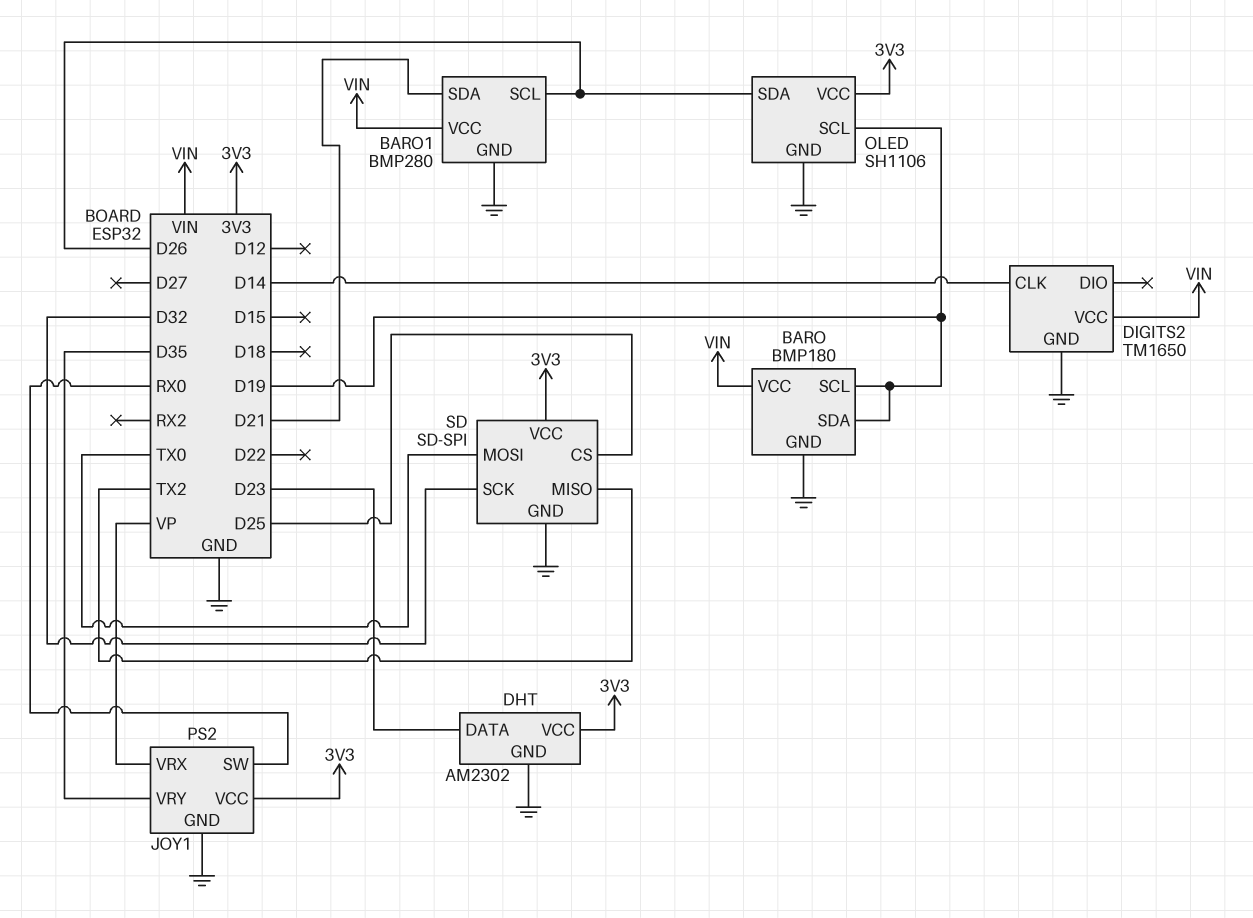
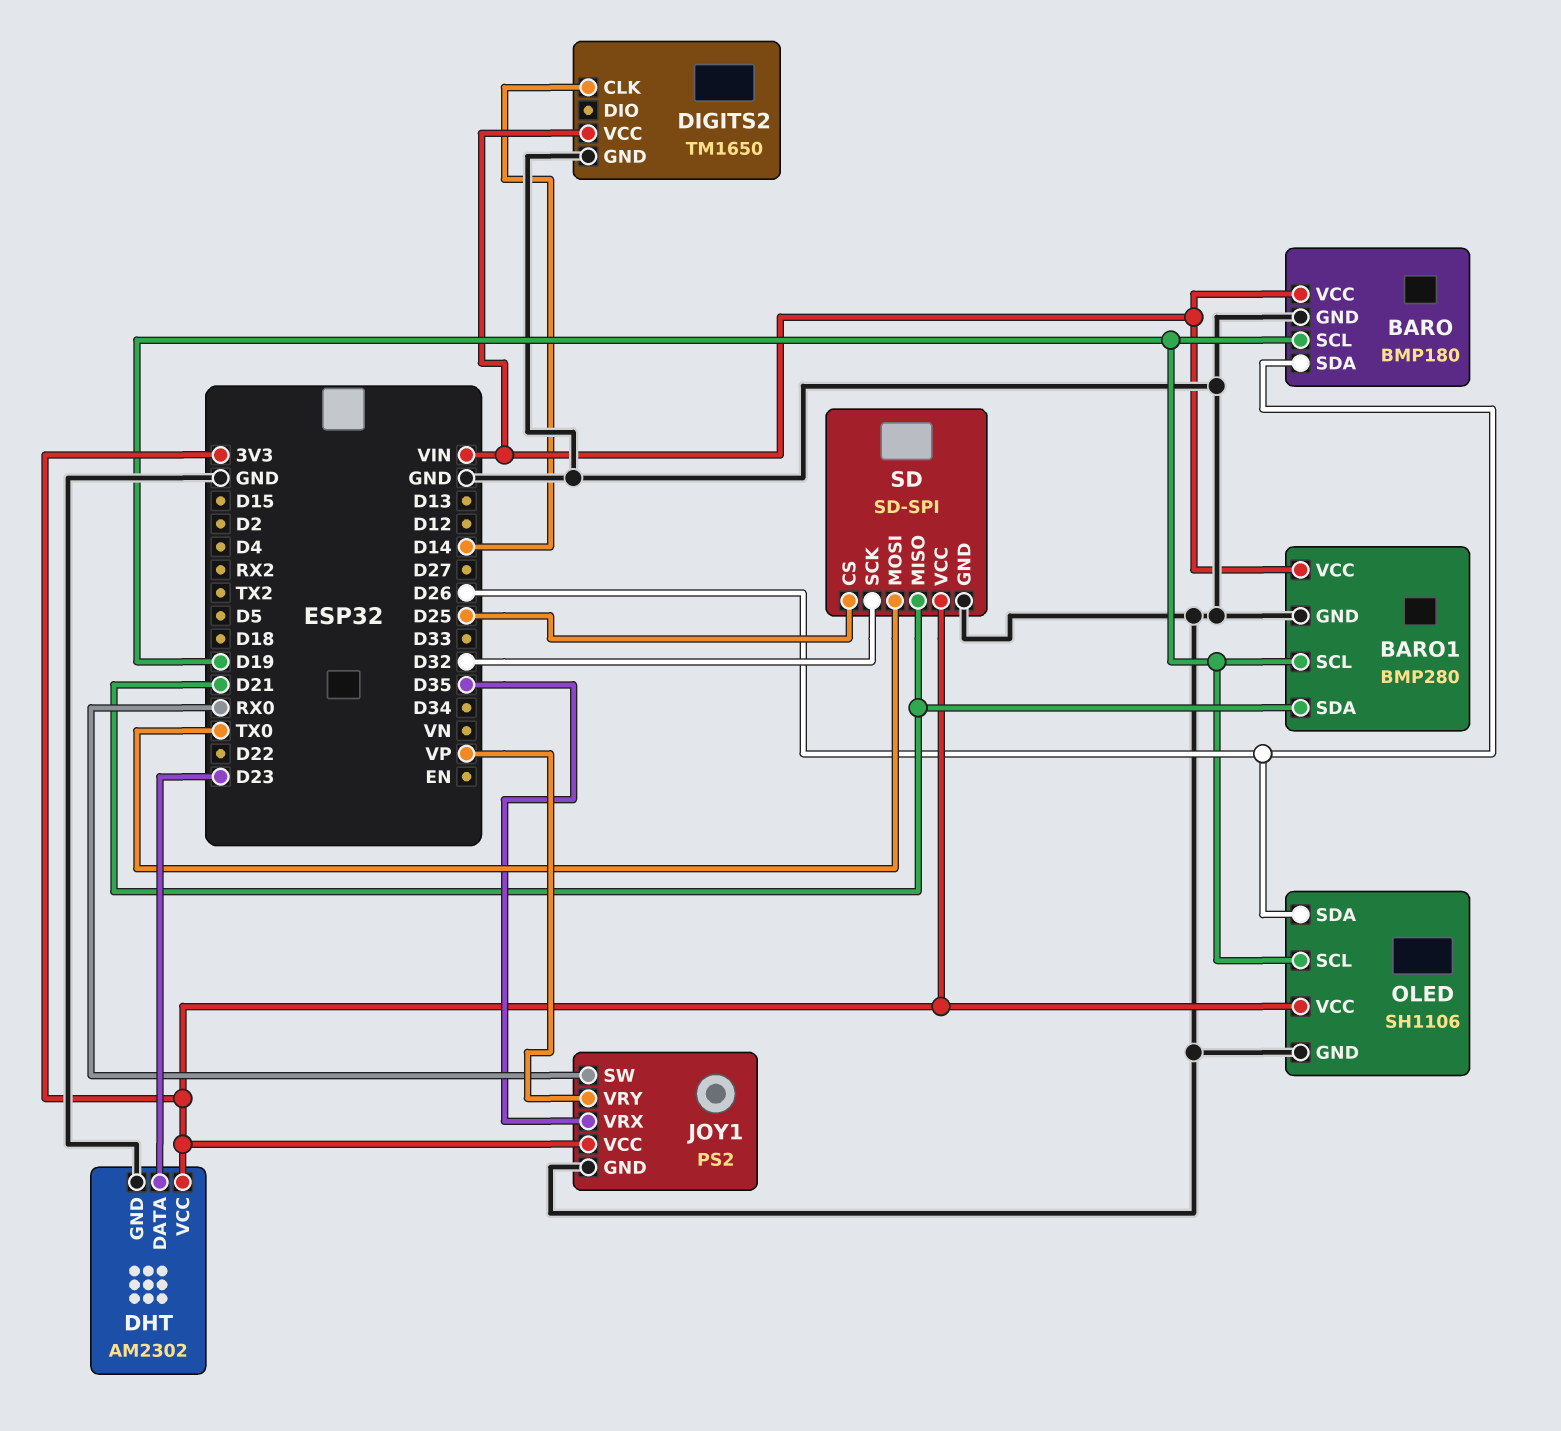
BARO pin SDA: D19 -> D26
BARO1 pin SCL: D26 -> D19
JOY1 pin VRX: VP -> D35
JOY1 pin VRY: D35 -> VP
SD pin MISO: TX2 -> D21

